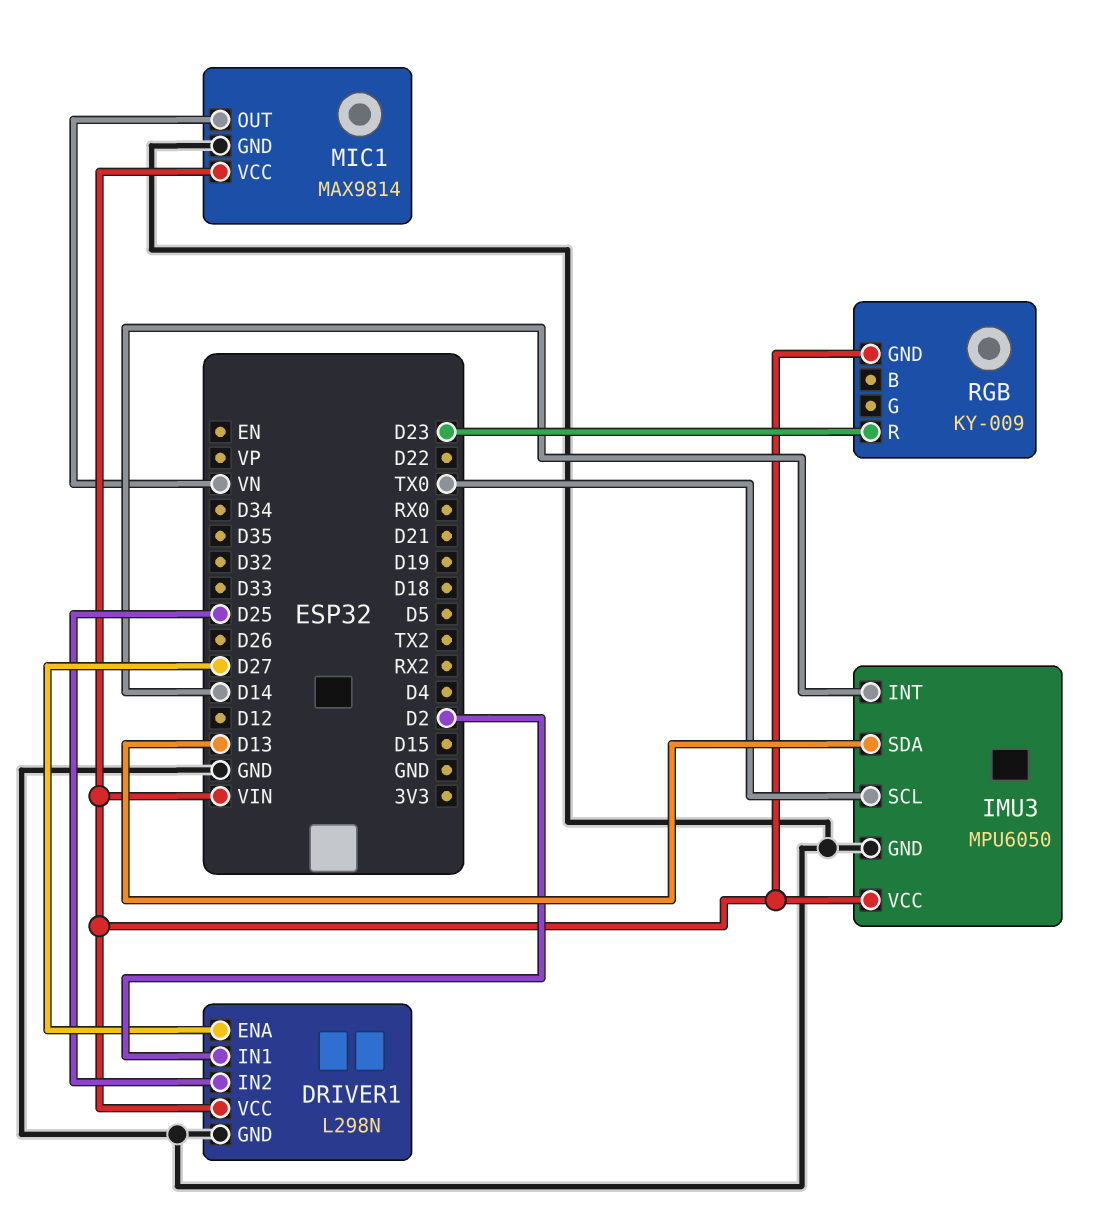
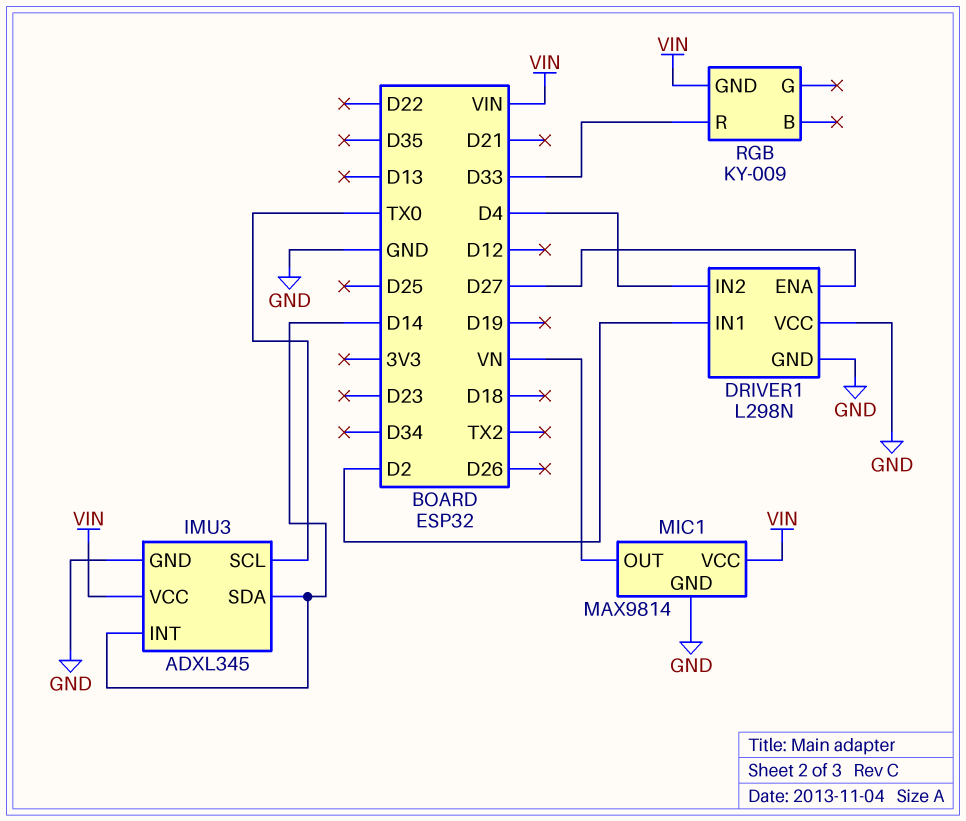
DRIVER1 pin IN2: D25 -> D4
DRIVER1 pin VCC: VIN -> GND
IMU3: MPU6050 -> ADXL345
IMU3 pin SDA: D13 -> D14
RGB pin R: D23 -> D33

